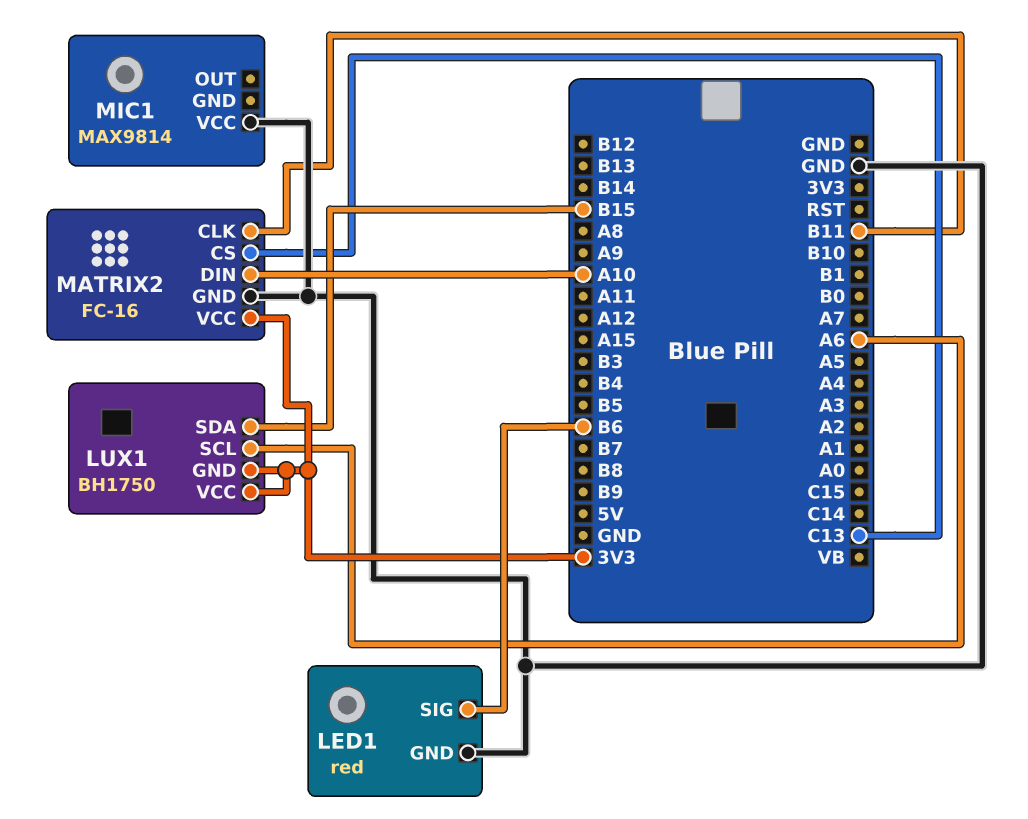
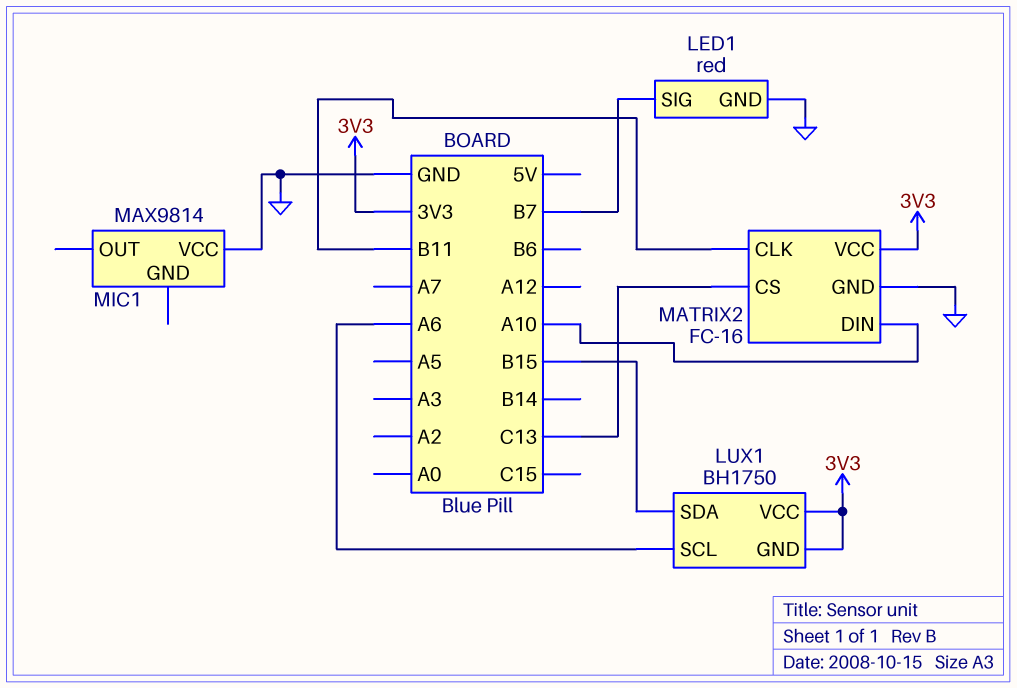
LED1 pin SIG: B6 -> B7

